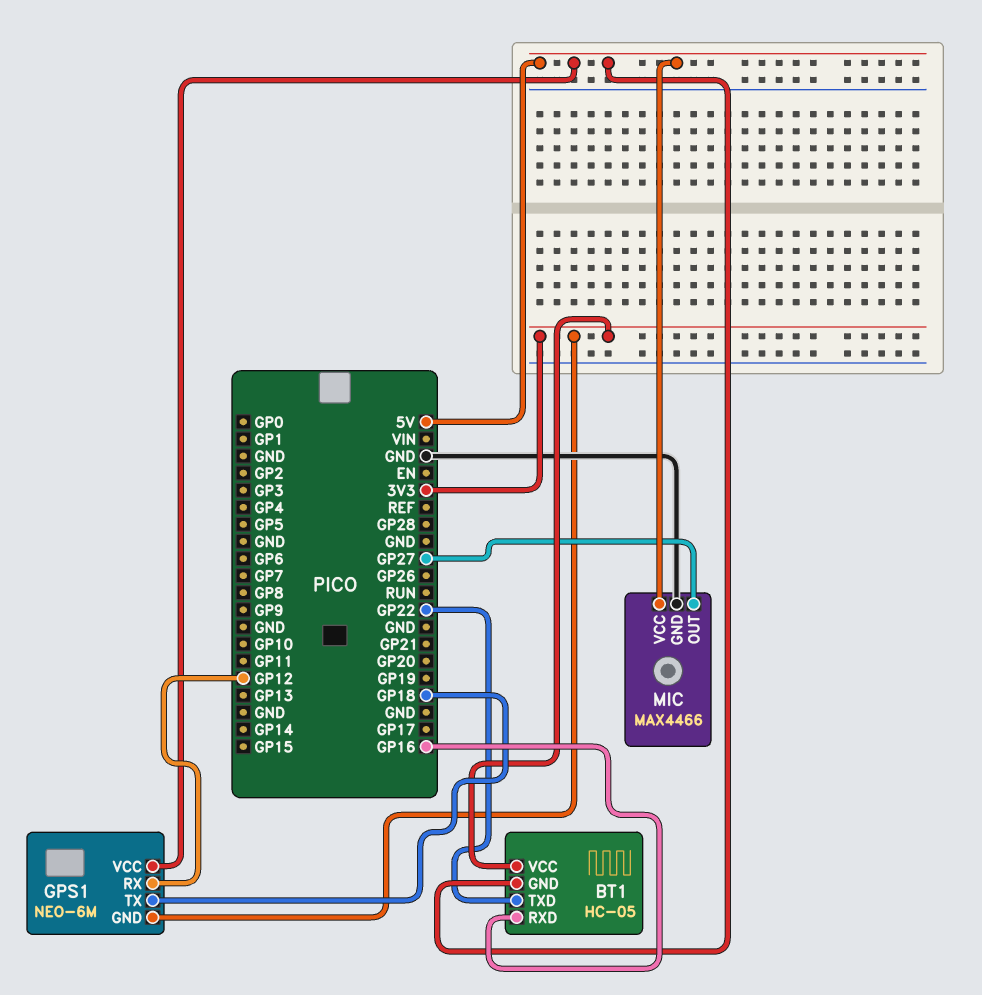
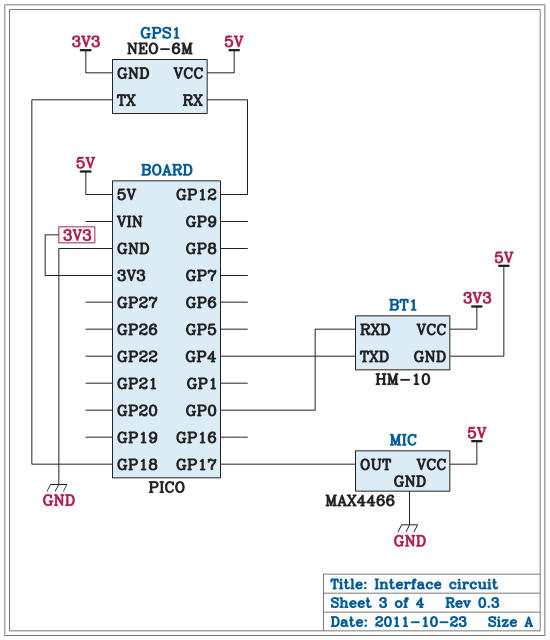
BT1: HC-05 -> HM-10
BT1 pin RXD: GP16 -> GP0
BT1 pin TXD: GP22 -> GP4
MIC pin OUT: GP27 -> GP17

